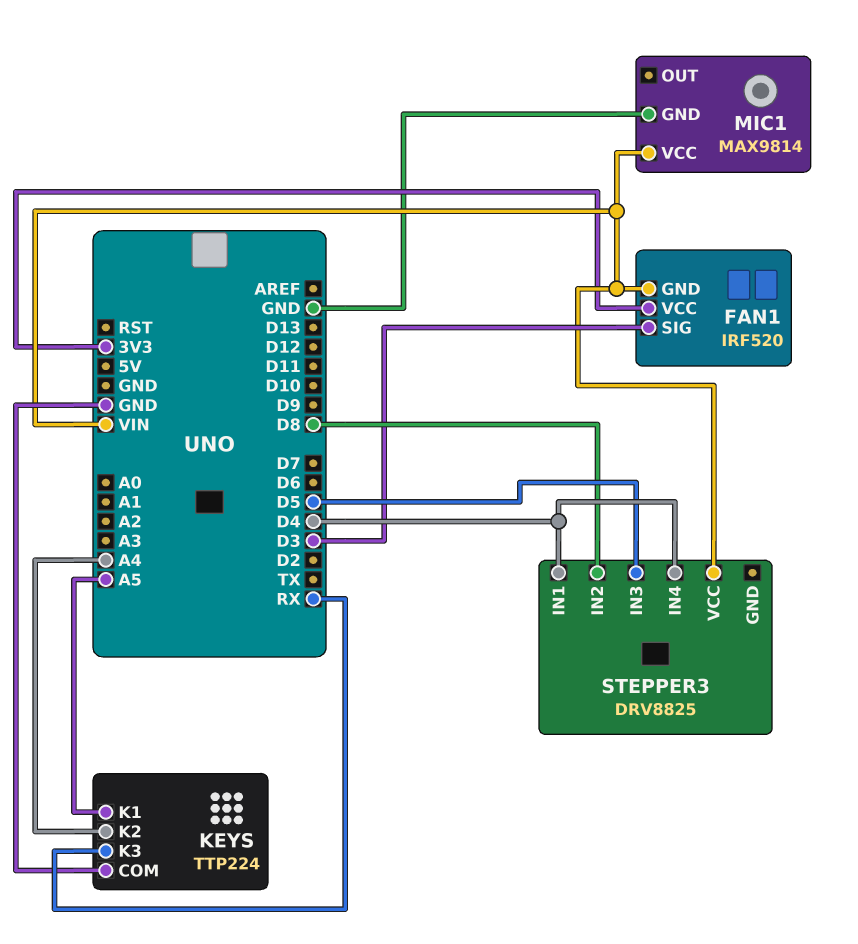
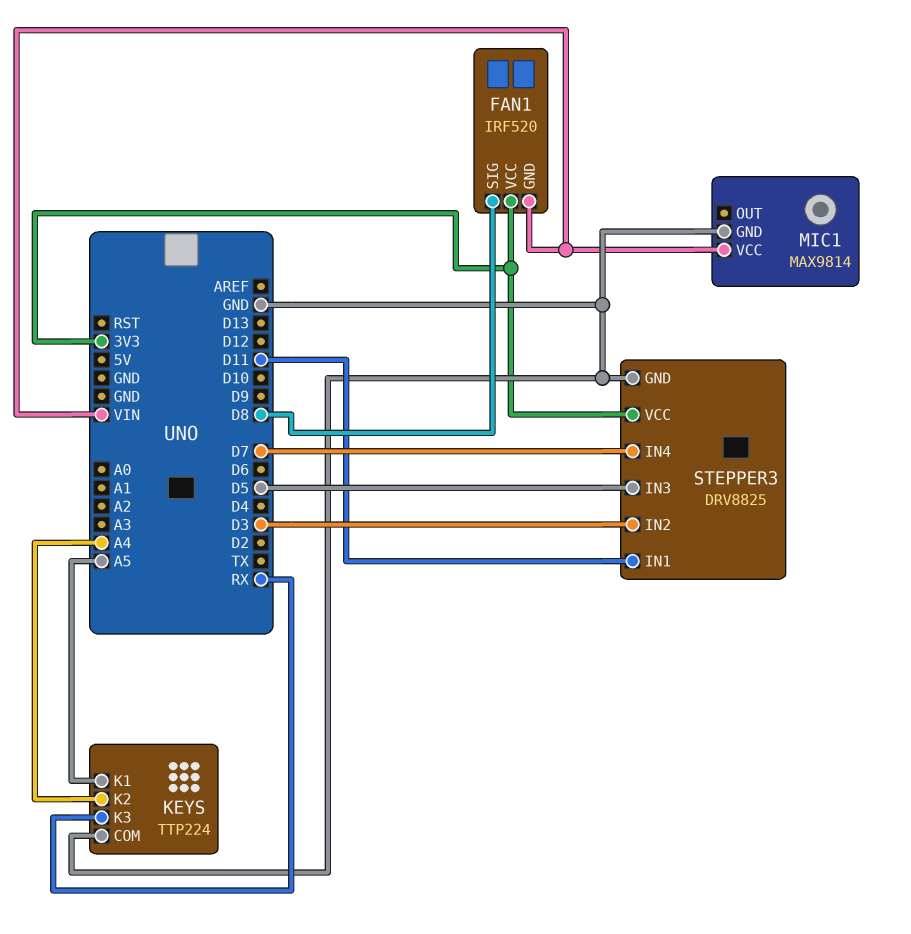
FAN1 pin SIG: D3 -> D8
STEPPER3 pin GND: none -> GND
STEPPER3 pin IN1: D4 -> D11
STEPPER3 pin IN2: D8 -> D3
STEPPER3 pin IN4: D4 -> D7
STEPPER3 pin VCC: VIN -> 3V3

